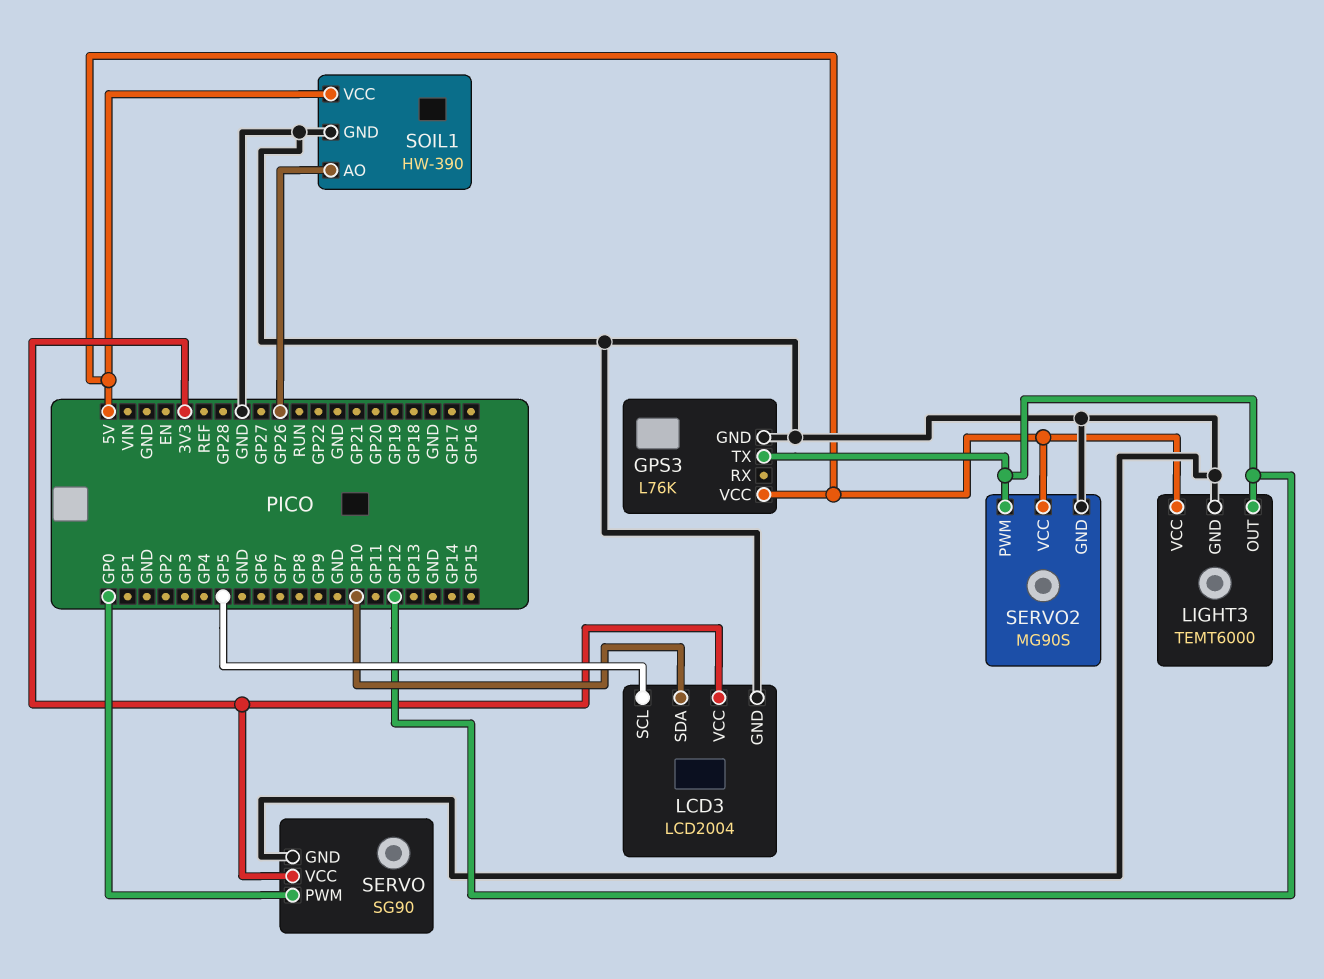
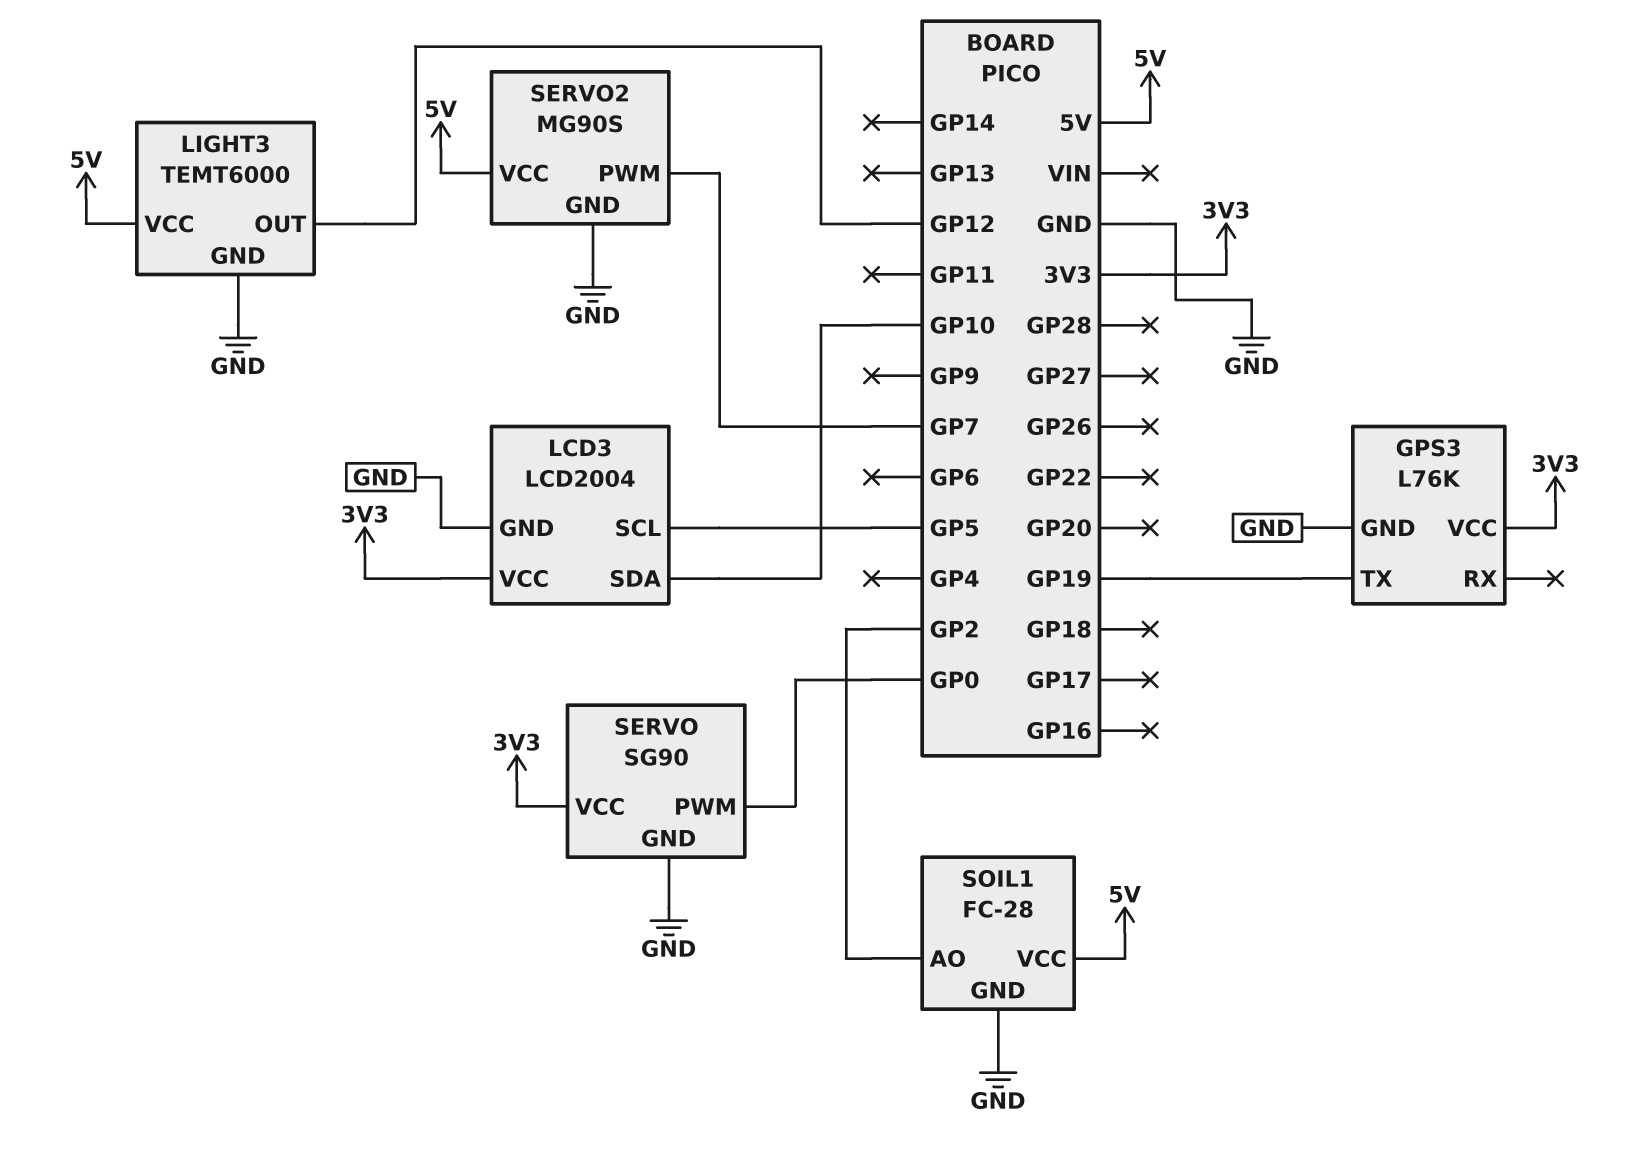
GPS3 pin TX: GP12 -> GP19
GPS3 pin VCC: 5V -> 3V3
SERVO2 pin PWM: GP12 -> GP7
SOIL1: HW-390 -> FC-28
SOIL1 pin AO: GP26 -> GP2

